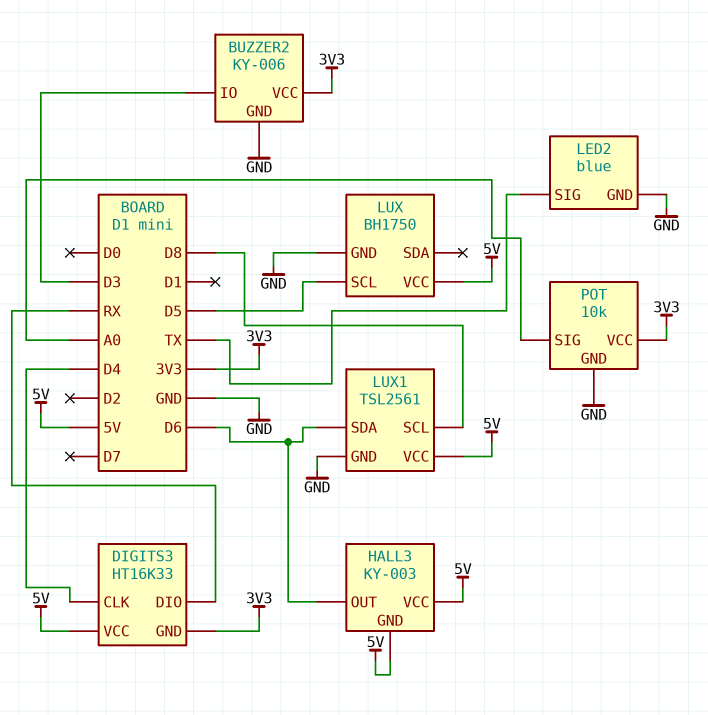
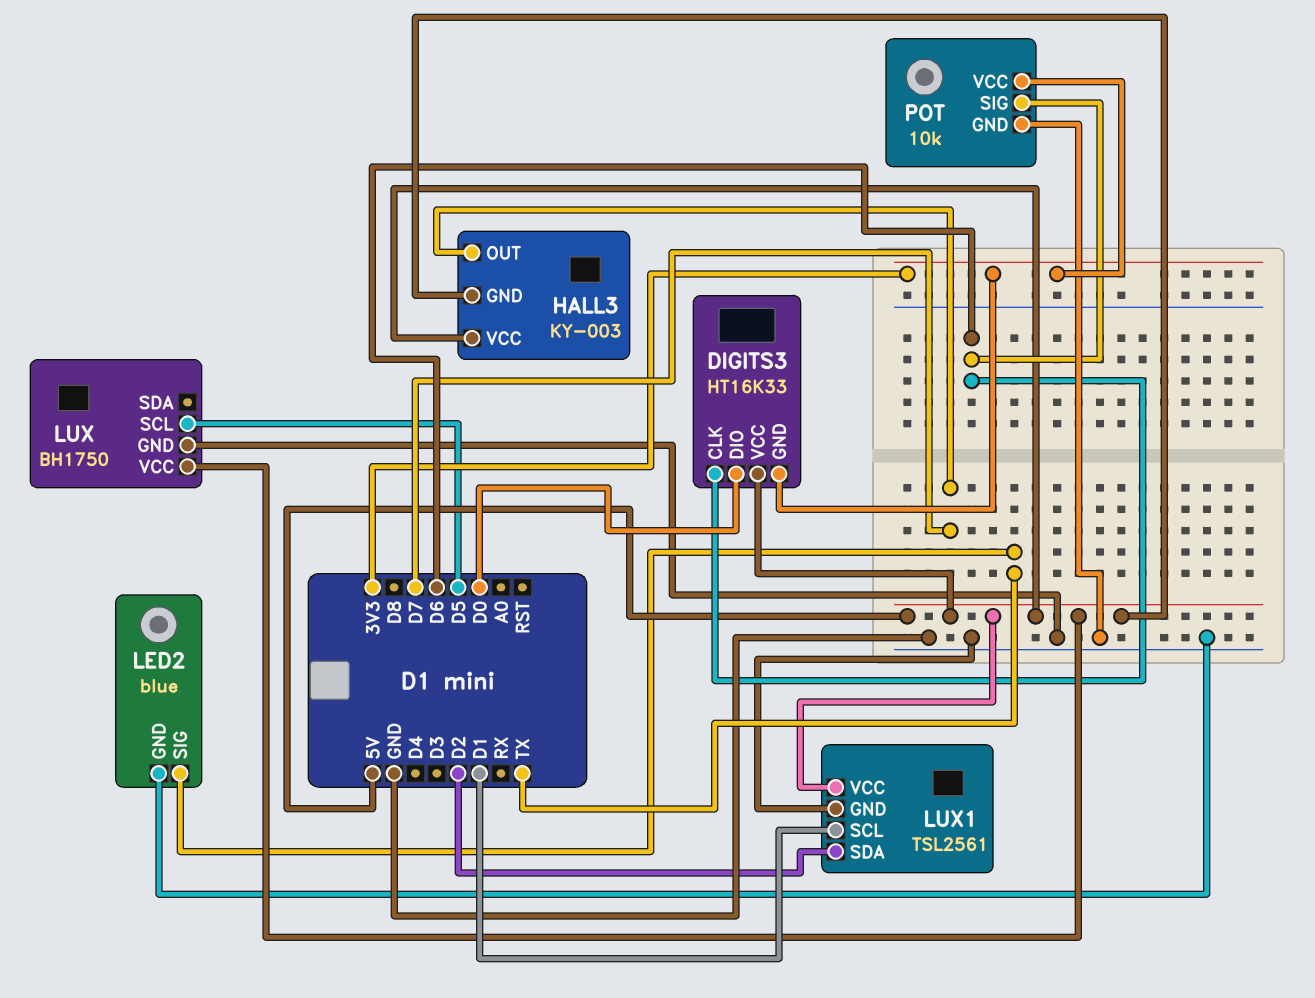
BUZZER2: KY-006 -> none
BUZZER2 pin GND: GND -> none
BUZZER2 pin IO: D3 -> none
BUZZER2 pin VCC: 3V3 -> none
DIGITS3 pin CLK: D4 -> D6
DIGITS3 pin DIO: RX -> D0
HALL3 pin OUT: D6 -> D7
LUX1 pin SCL: D8 -> D1
LUX1 pin SDA: D6 -> D2
POT pin SIG: A0 -> D6

